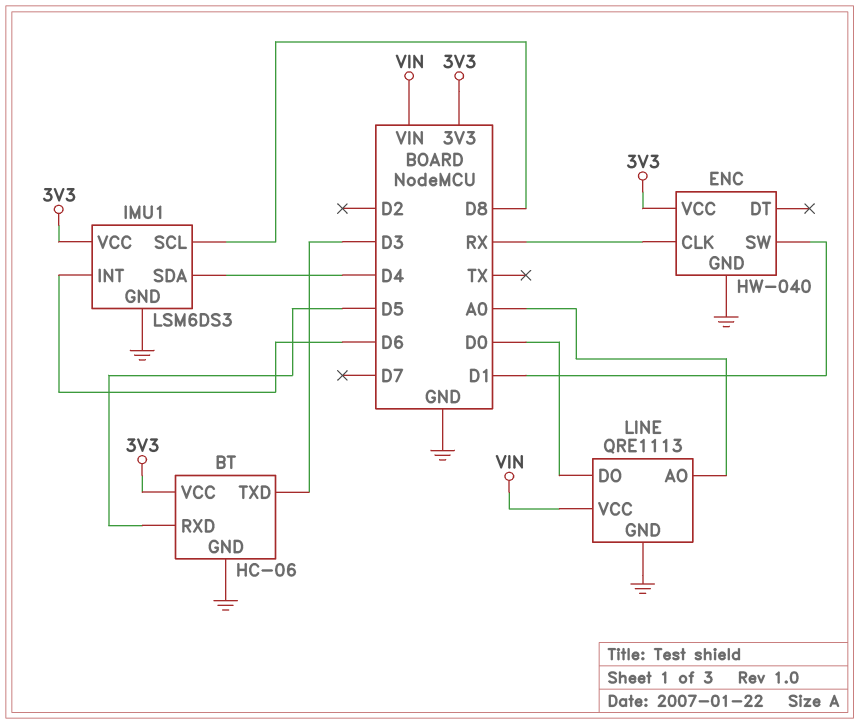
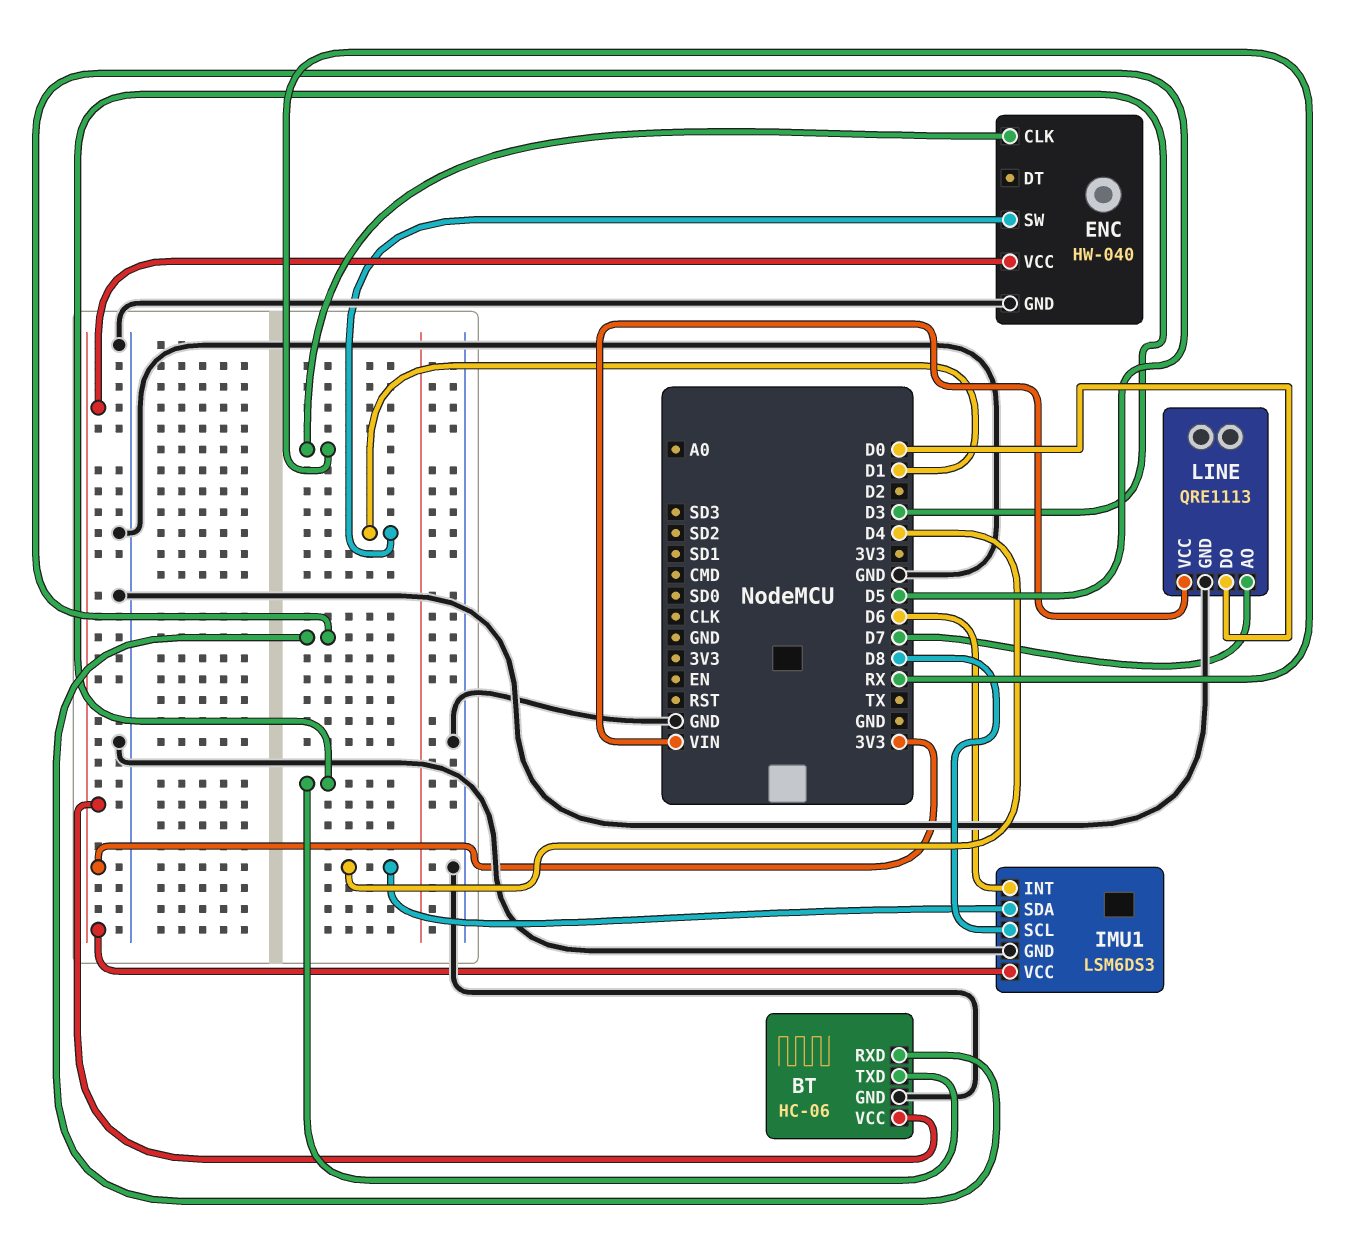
LINE pin AO: A0 -> D7

